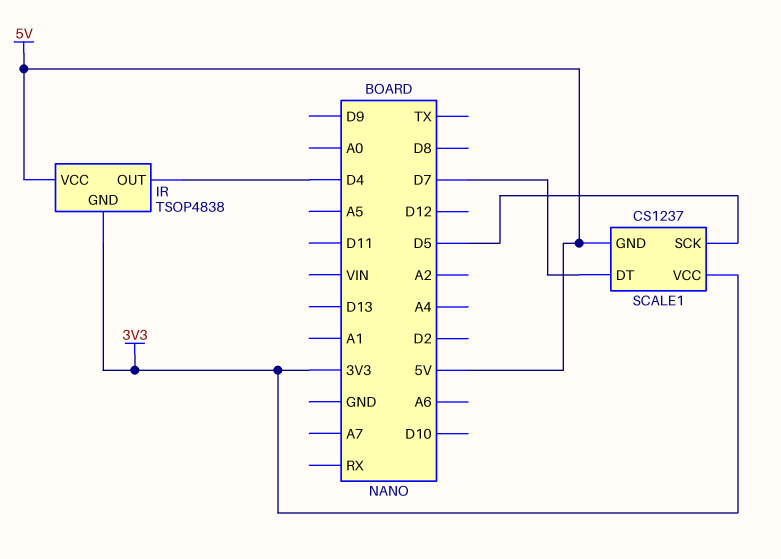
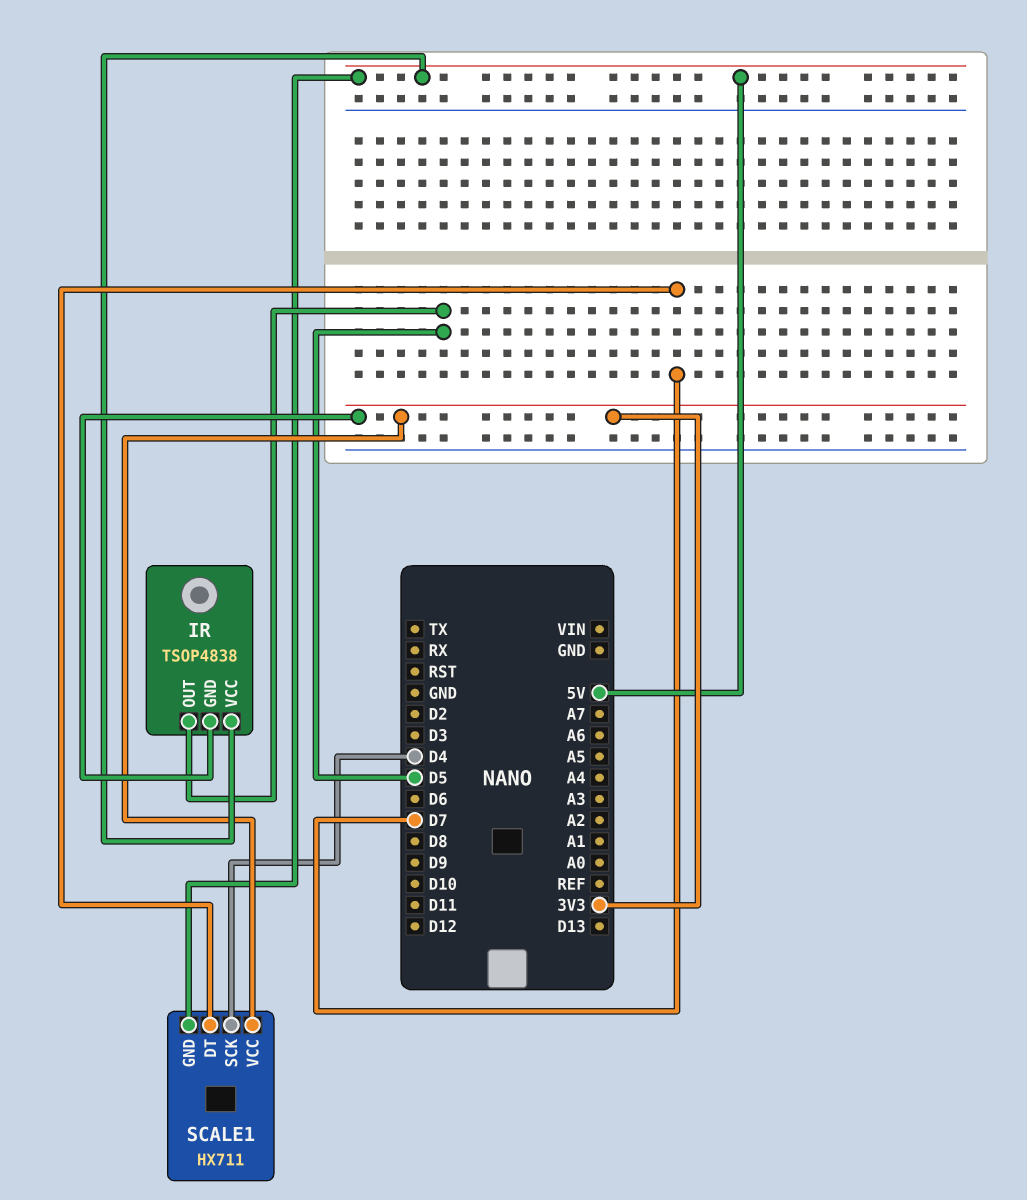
IR pin OUT: D4 -> D5
SCALE1: CS1237 -> HX711
SCALE1 pin SCK: D5 -> D4

